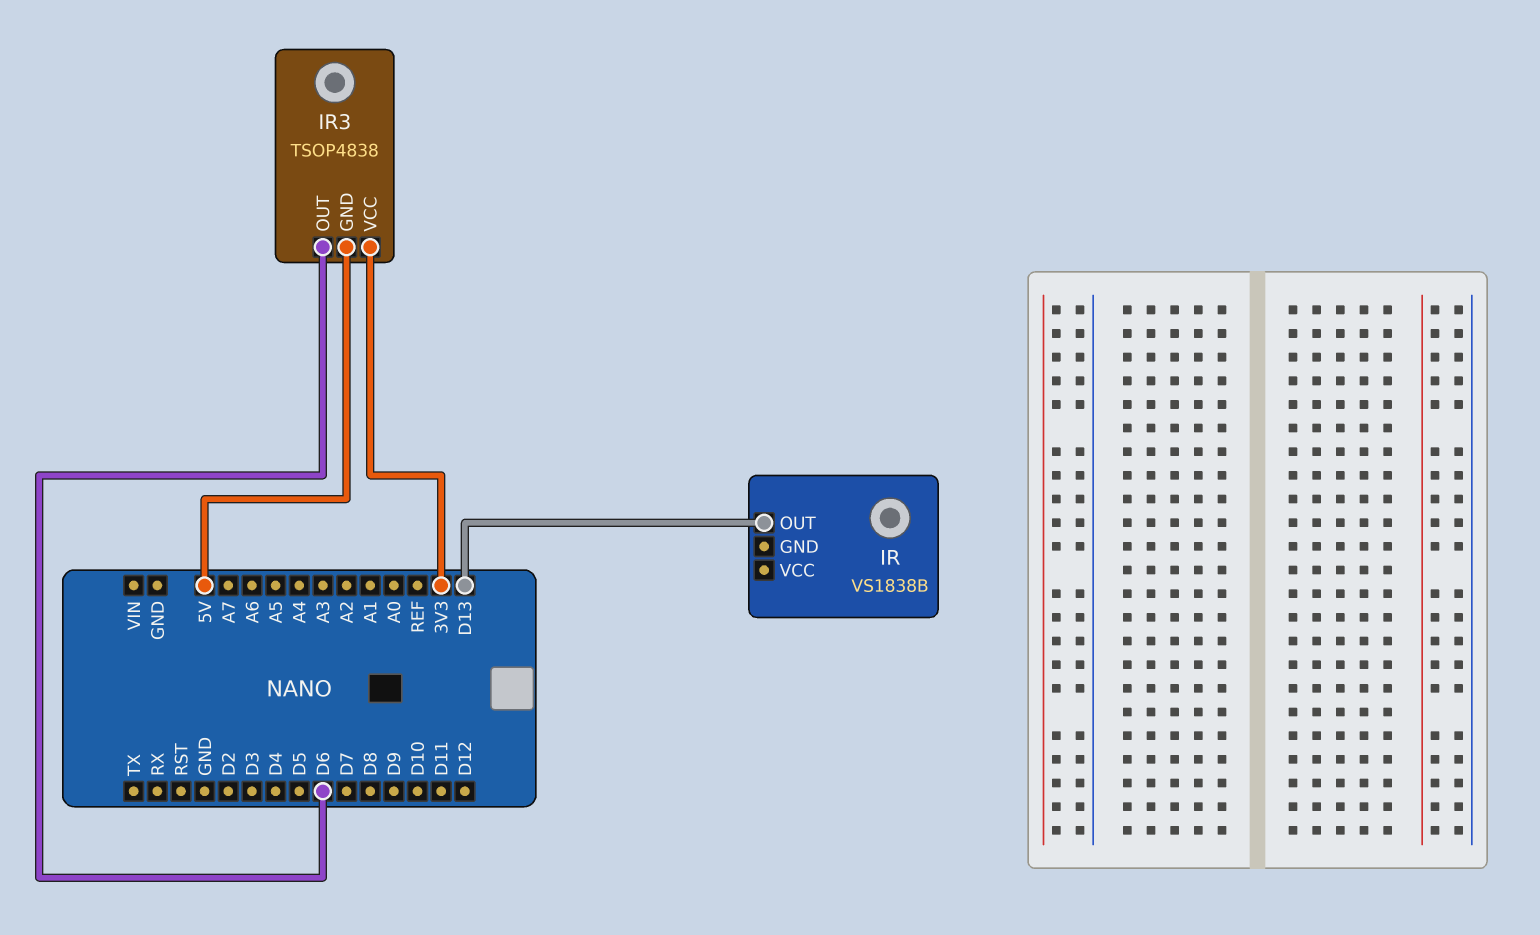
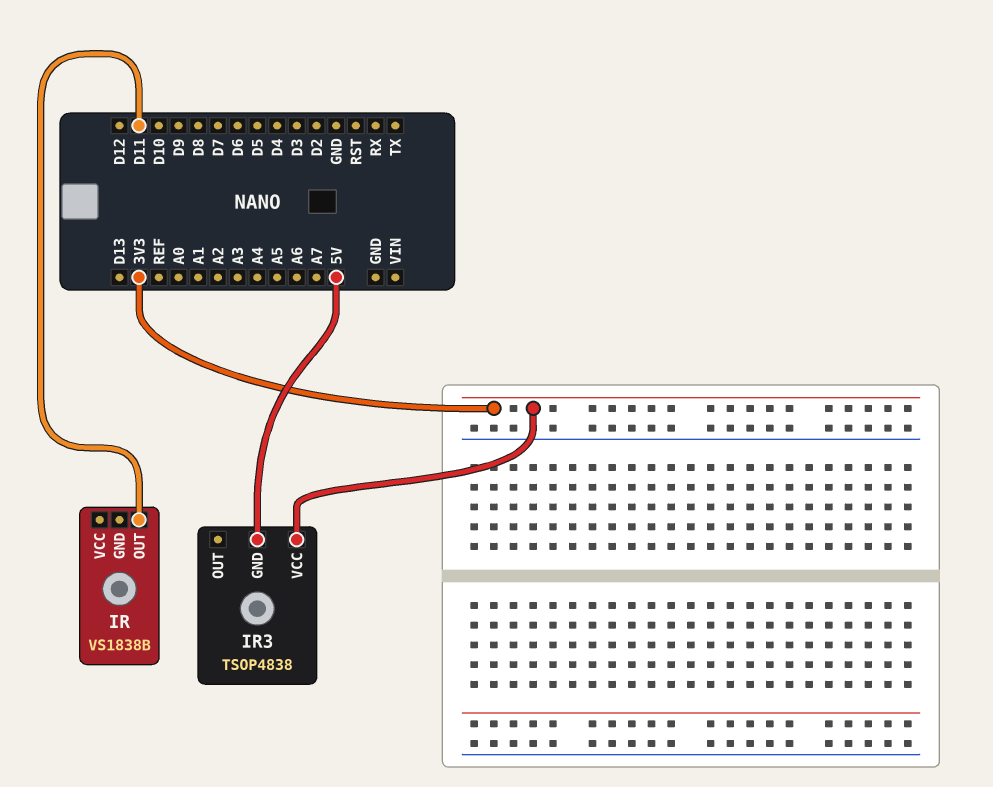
IR pin OUT: D13 -> D11
IR3 pin OUT: D6 -> none

